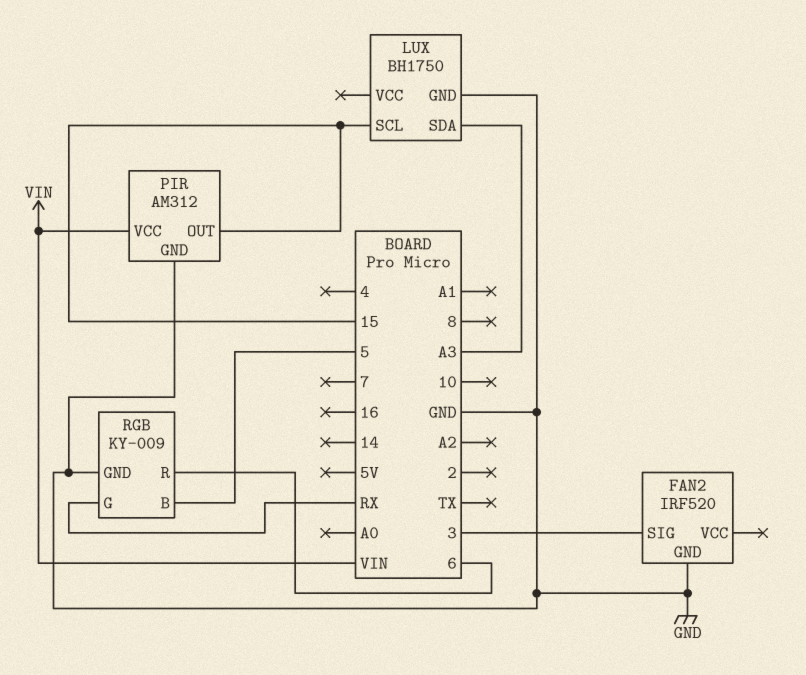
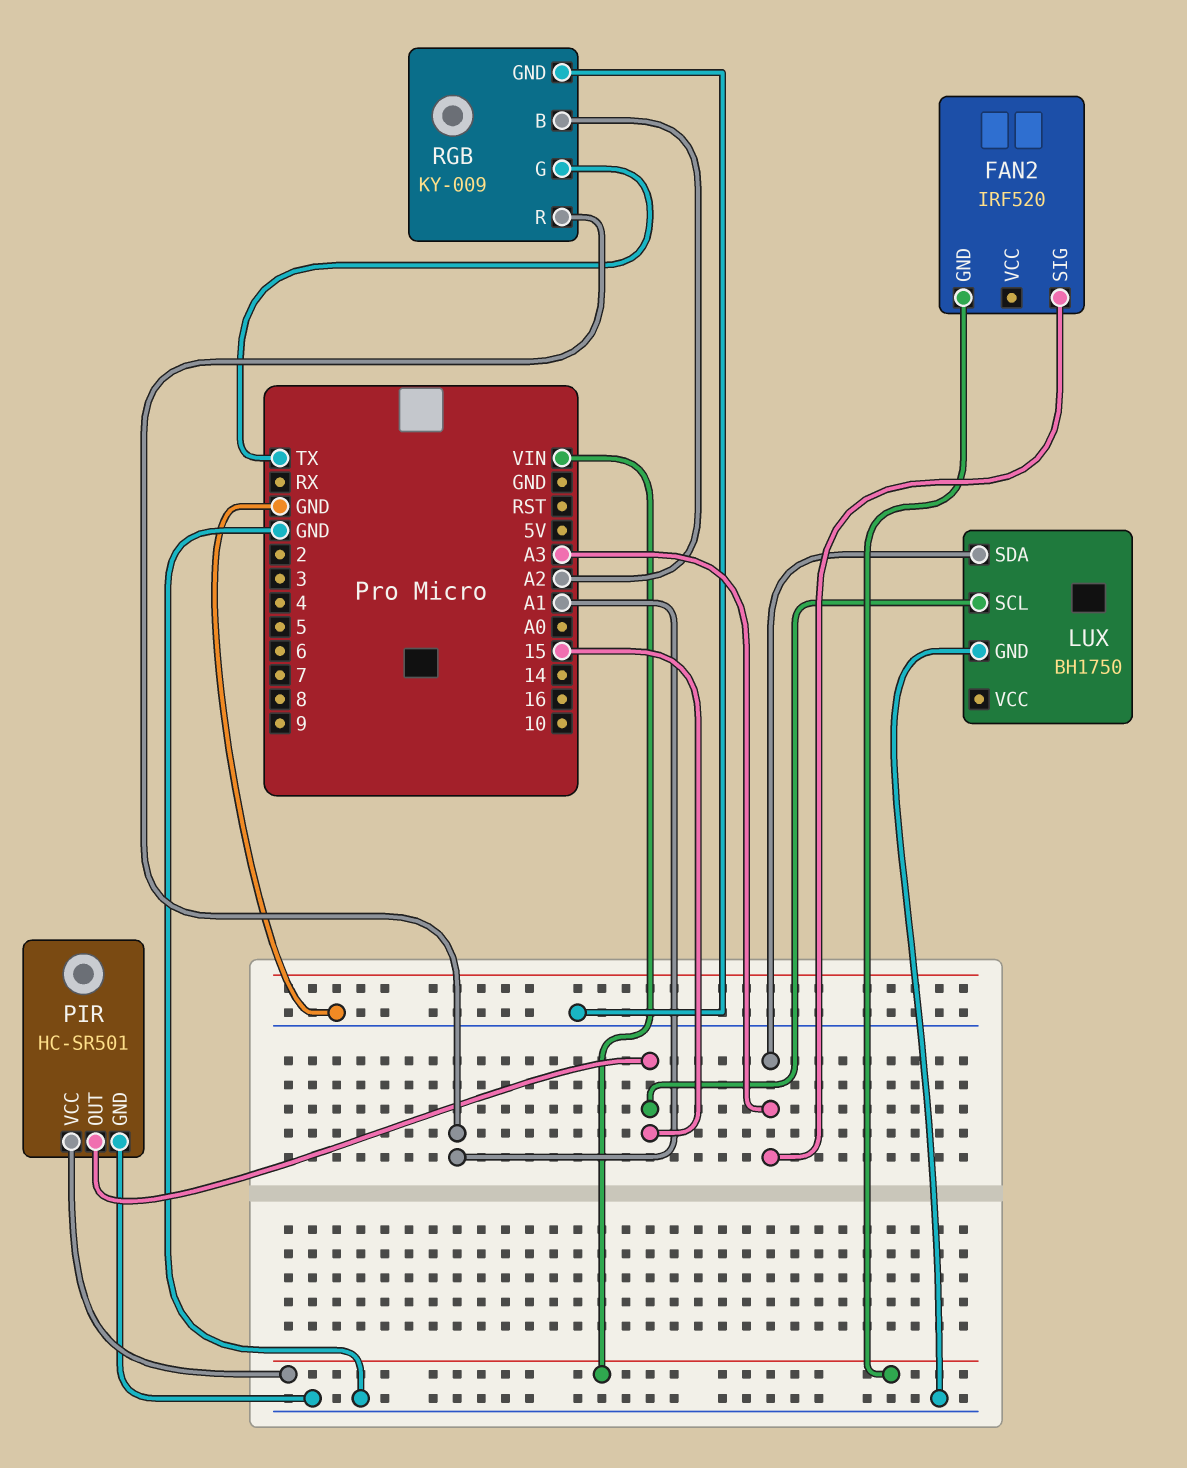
FAN2 pin GND: GND -> VIN
FAN2 pin SIG: 3 -> A3
PIR: AM312 -> HC-SR501
RGB pin B: 5 -> A2
RGB pin G: RX -> TX
RGB pin R: 6 -> A1

